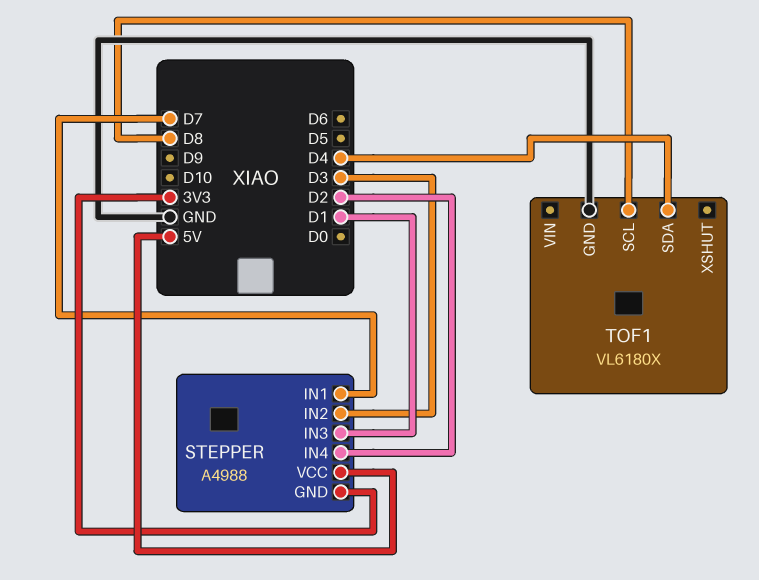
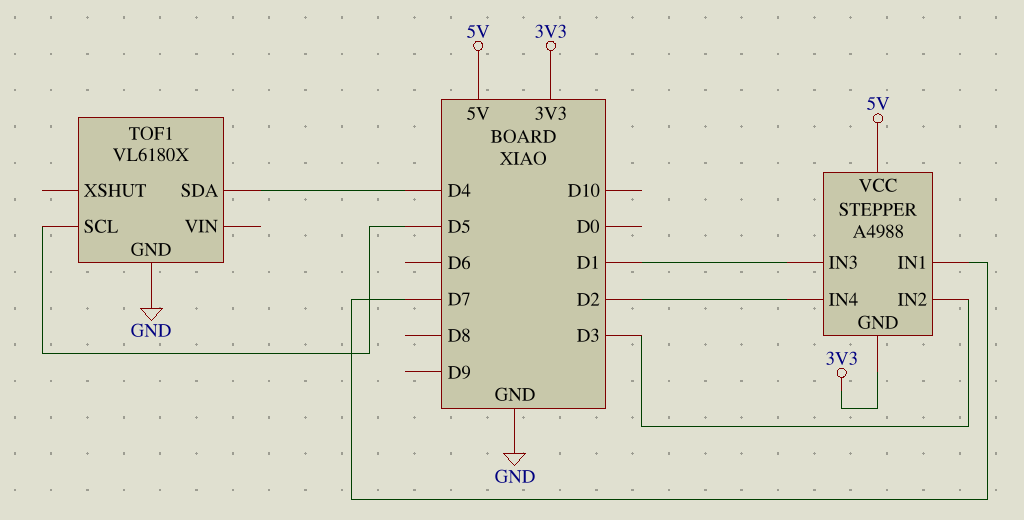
TOF1 pin SCL: D8 -> D5

